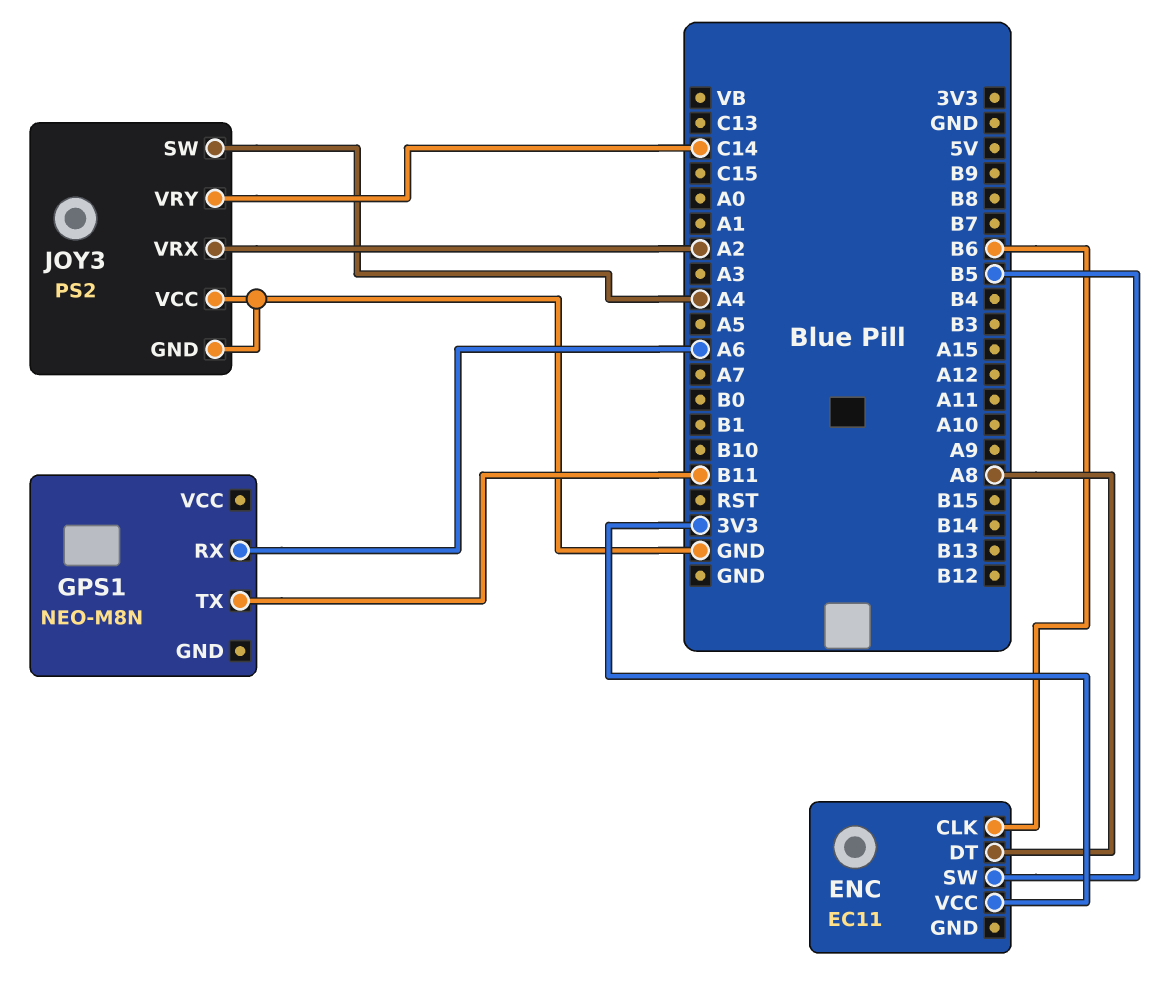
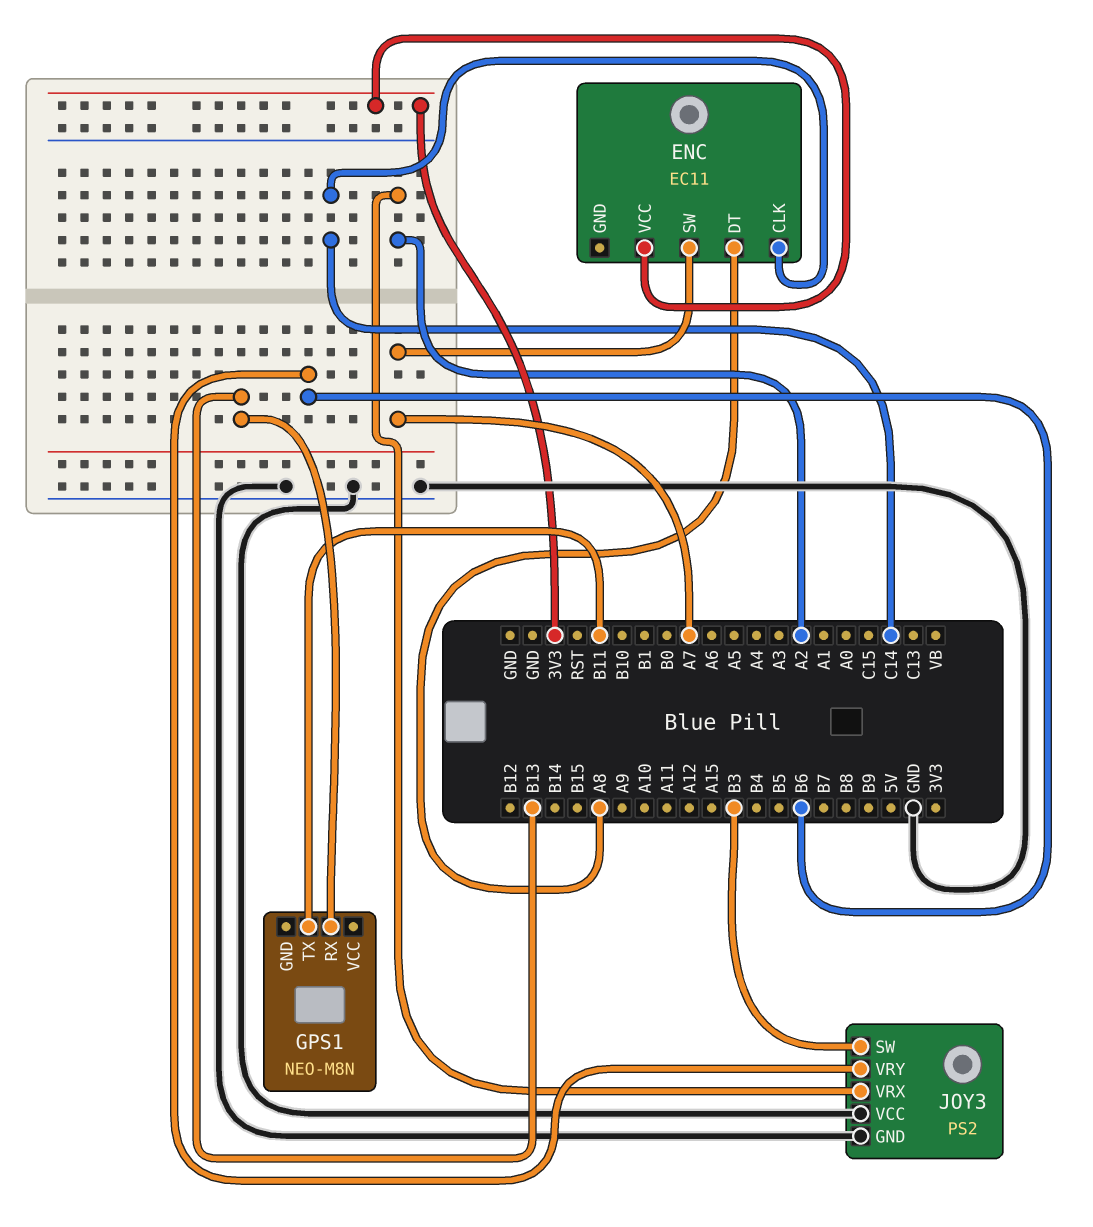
ENC pin CLK: B6 -> C14
ENC pin SW: B5 -> A7
GPS1 pin RX: A6 -> B13
JOY3 pin SW: A4 -> B3
JOY3 pin VRY: C14 -> B6

